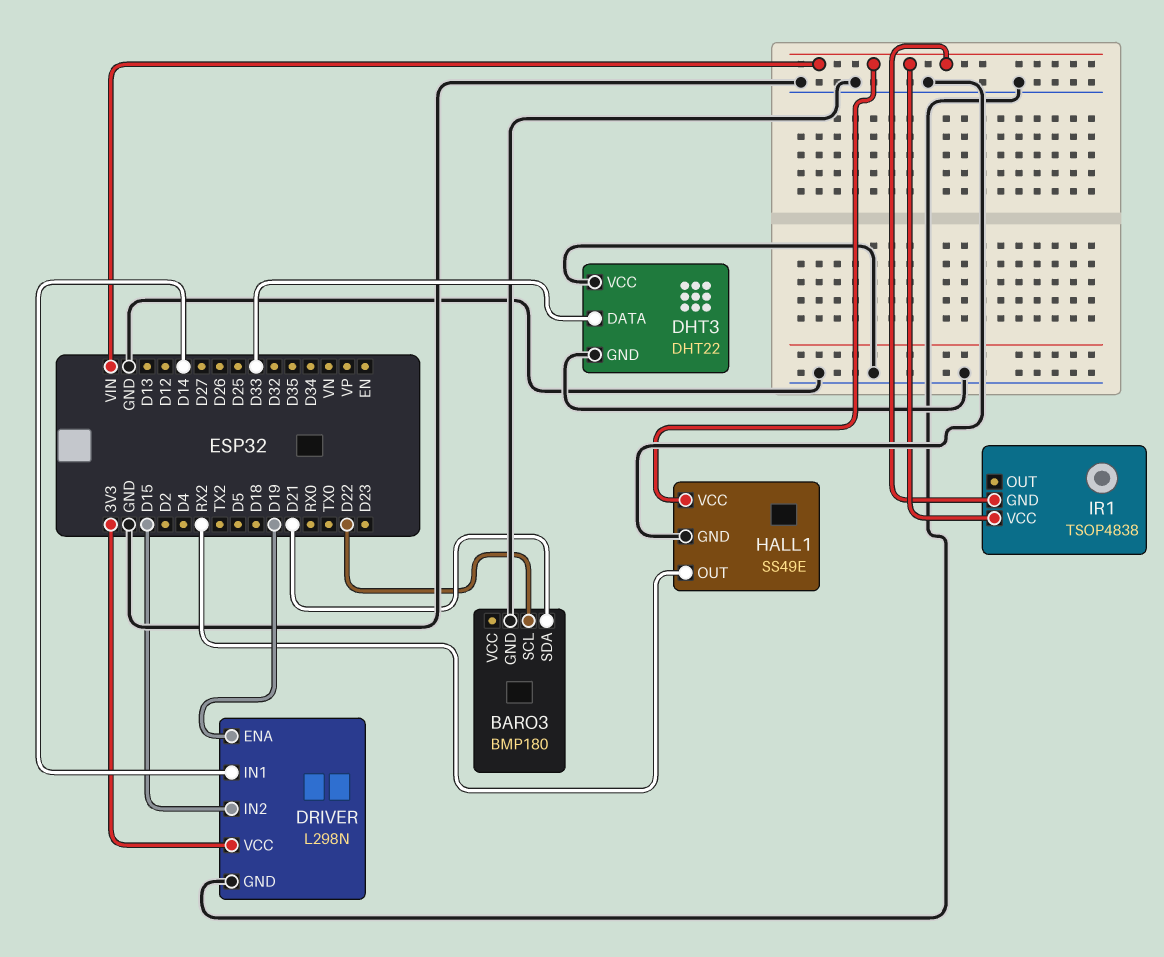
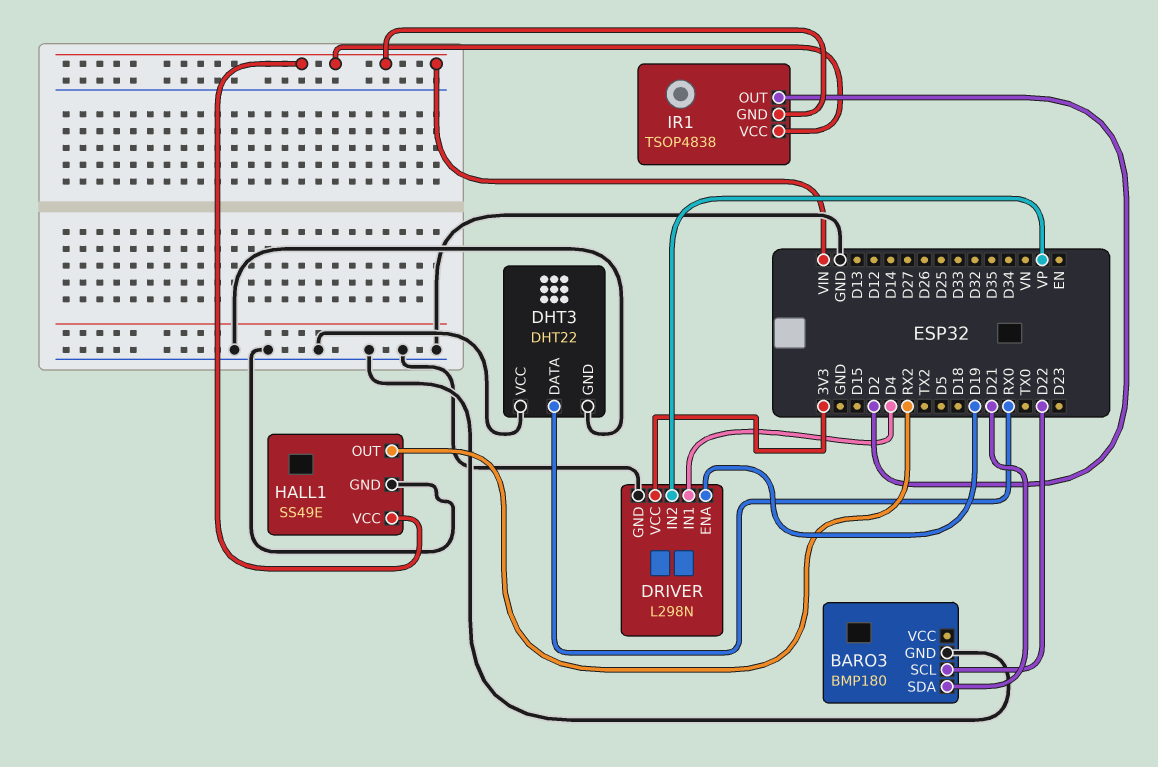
DHT3 pin DATA: D33 -> RX0
DRIVER pin IN1: D14 -> D4
DRIVER pin IN2: D15 -> VP
IR1 pin OUT: none -> D2

